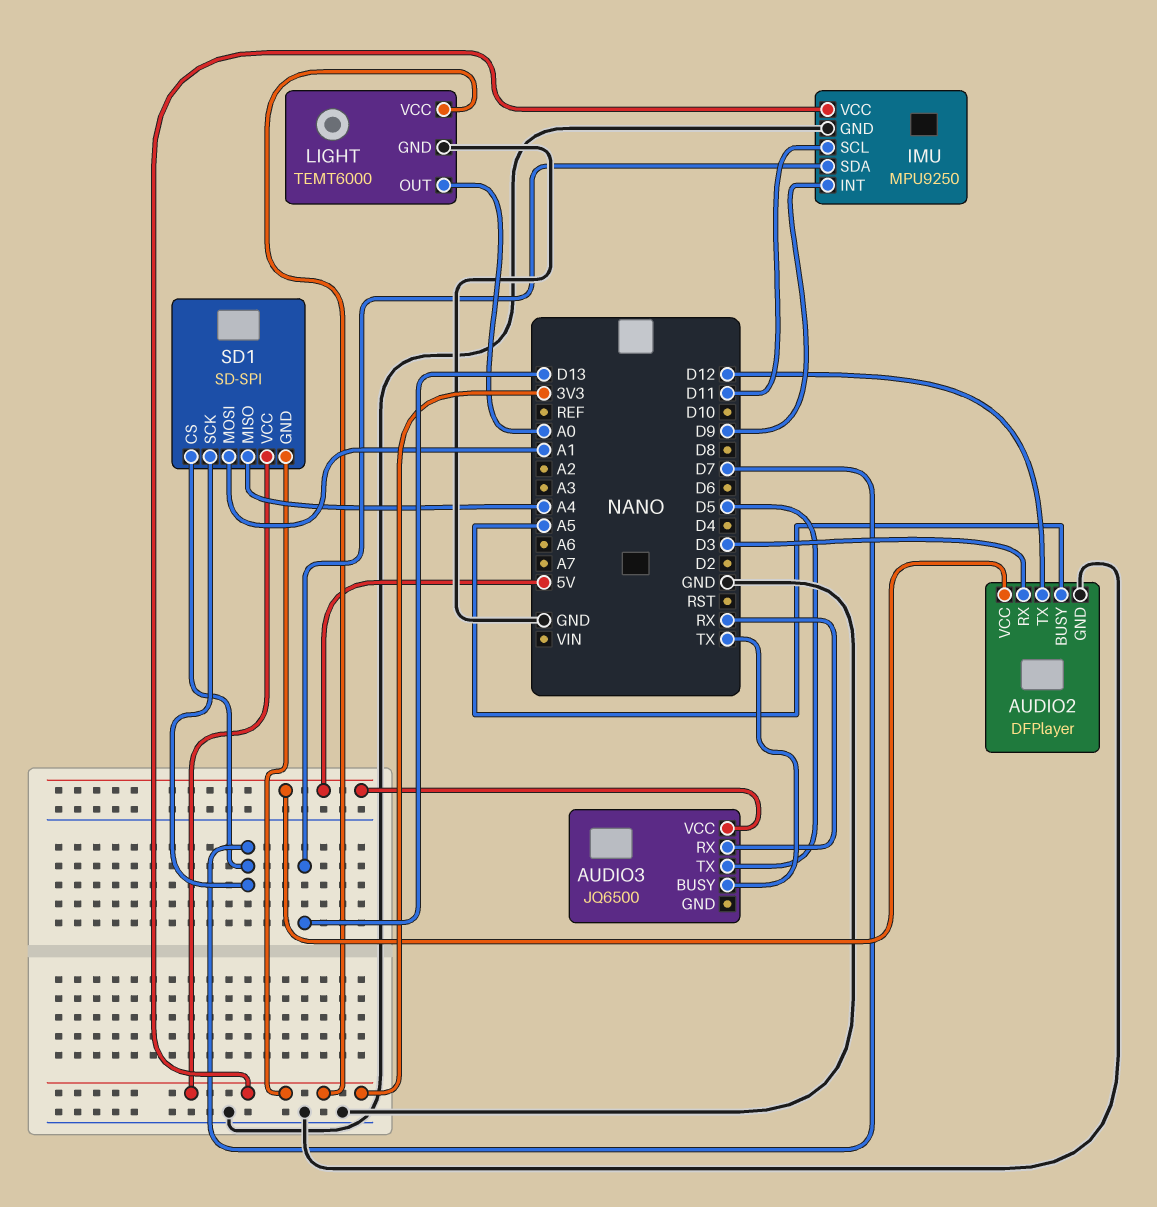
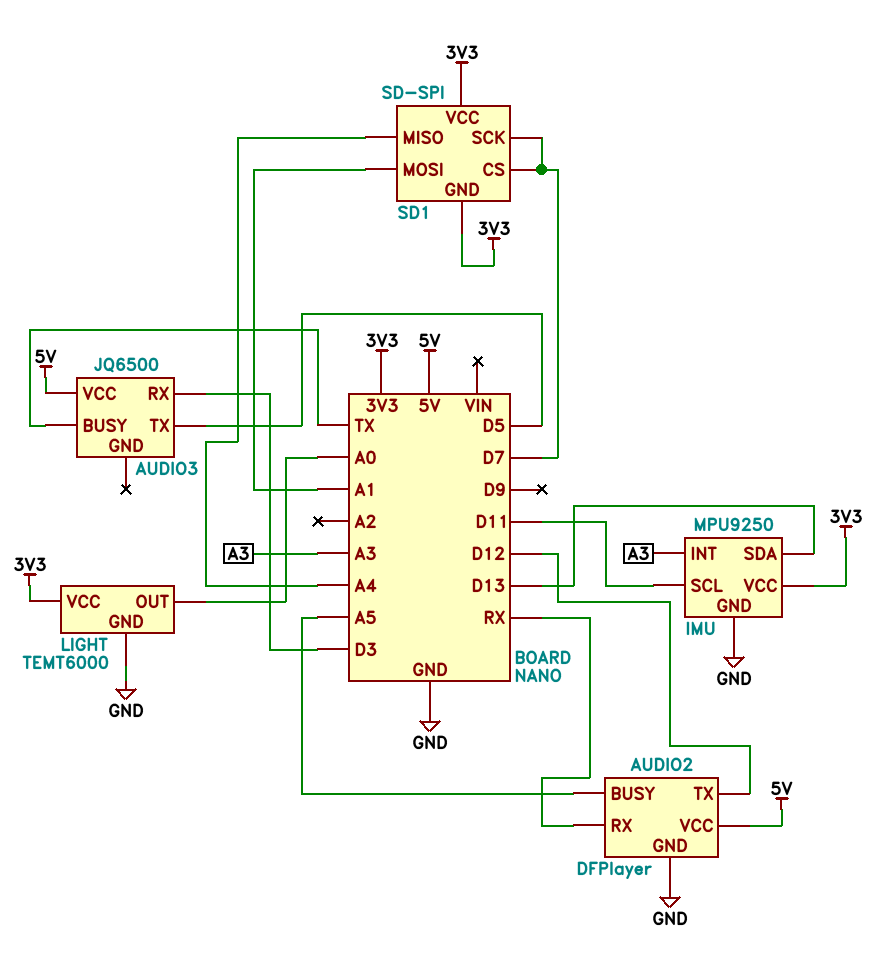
AUDIO2 pin RX: D3 -> RX
AUDIO3 pin RX: RX -> D3
IMU pin INT: D9 -> A3

